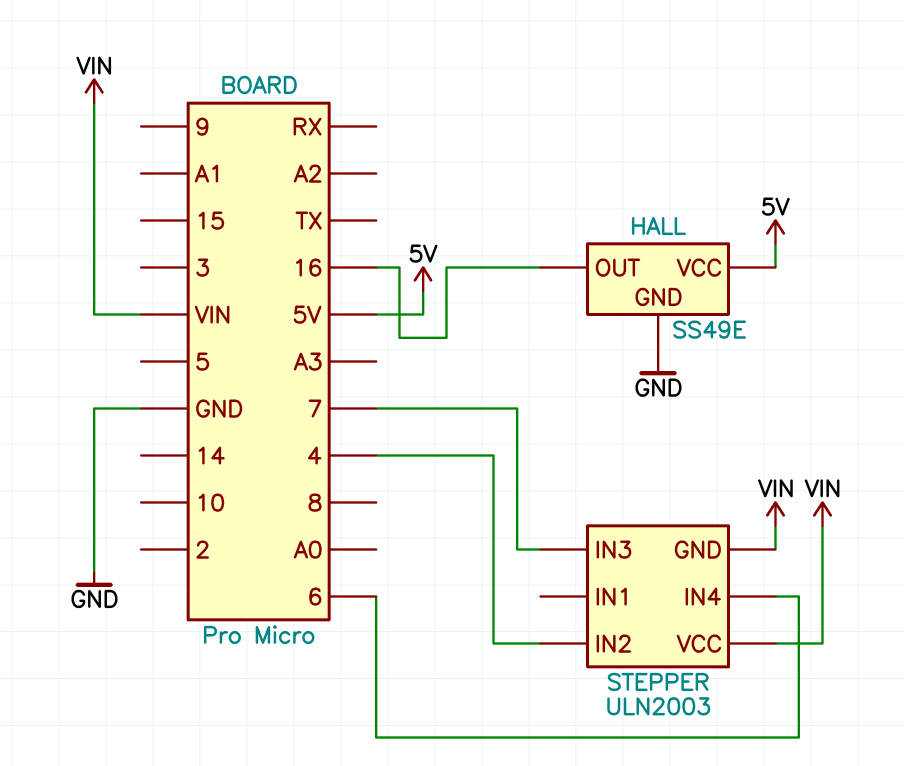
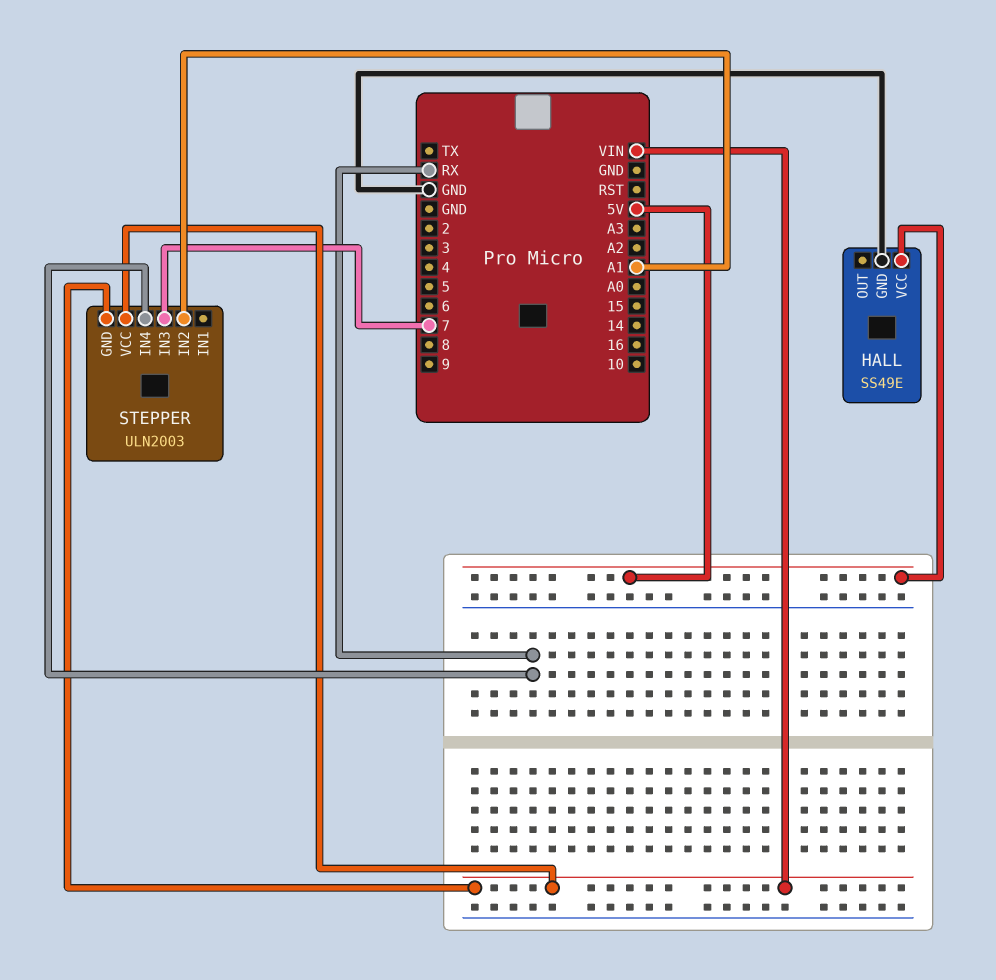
HALL pin OUT: 16 -> none
STEPPER pin IN2: 4 -> A1
STEPPER pin IN4: 6 -> RX

